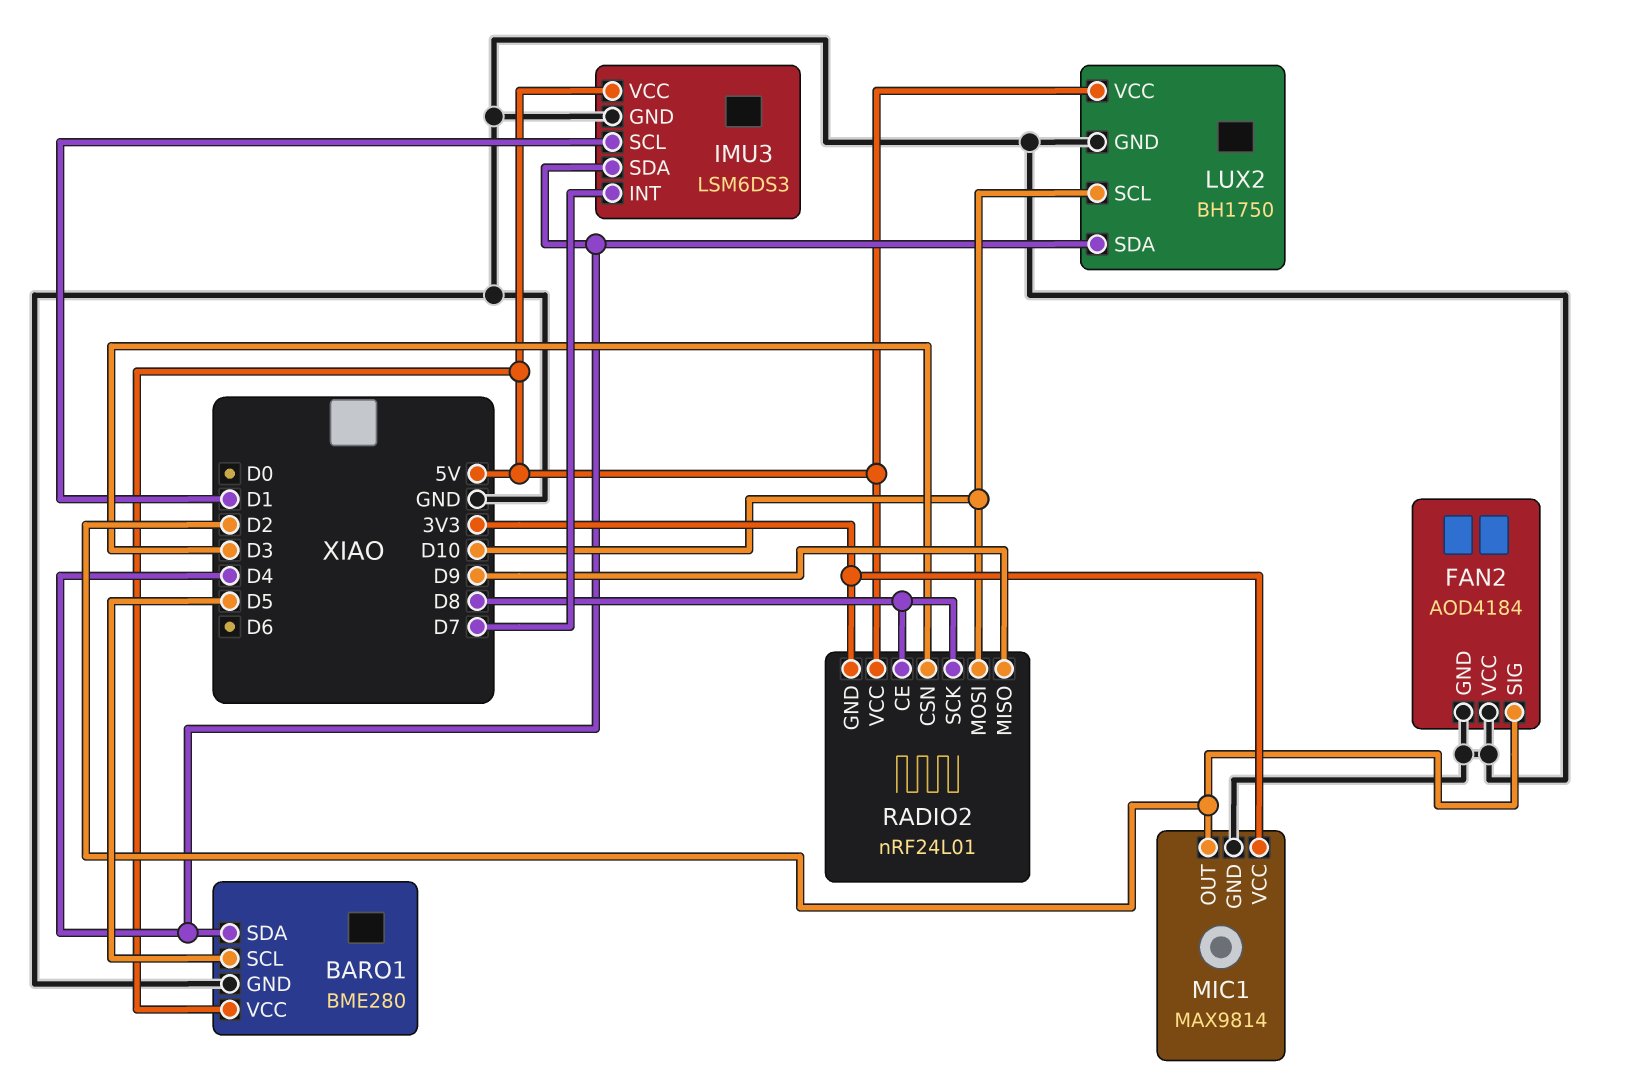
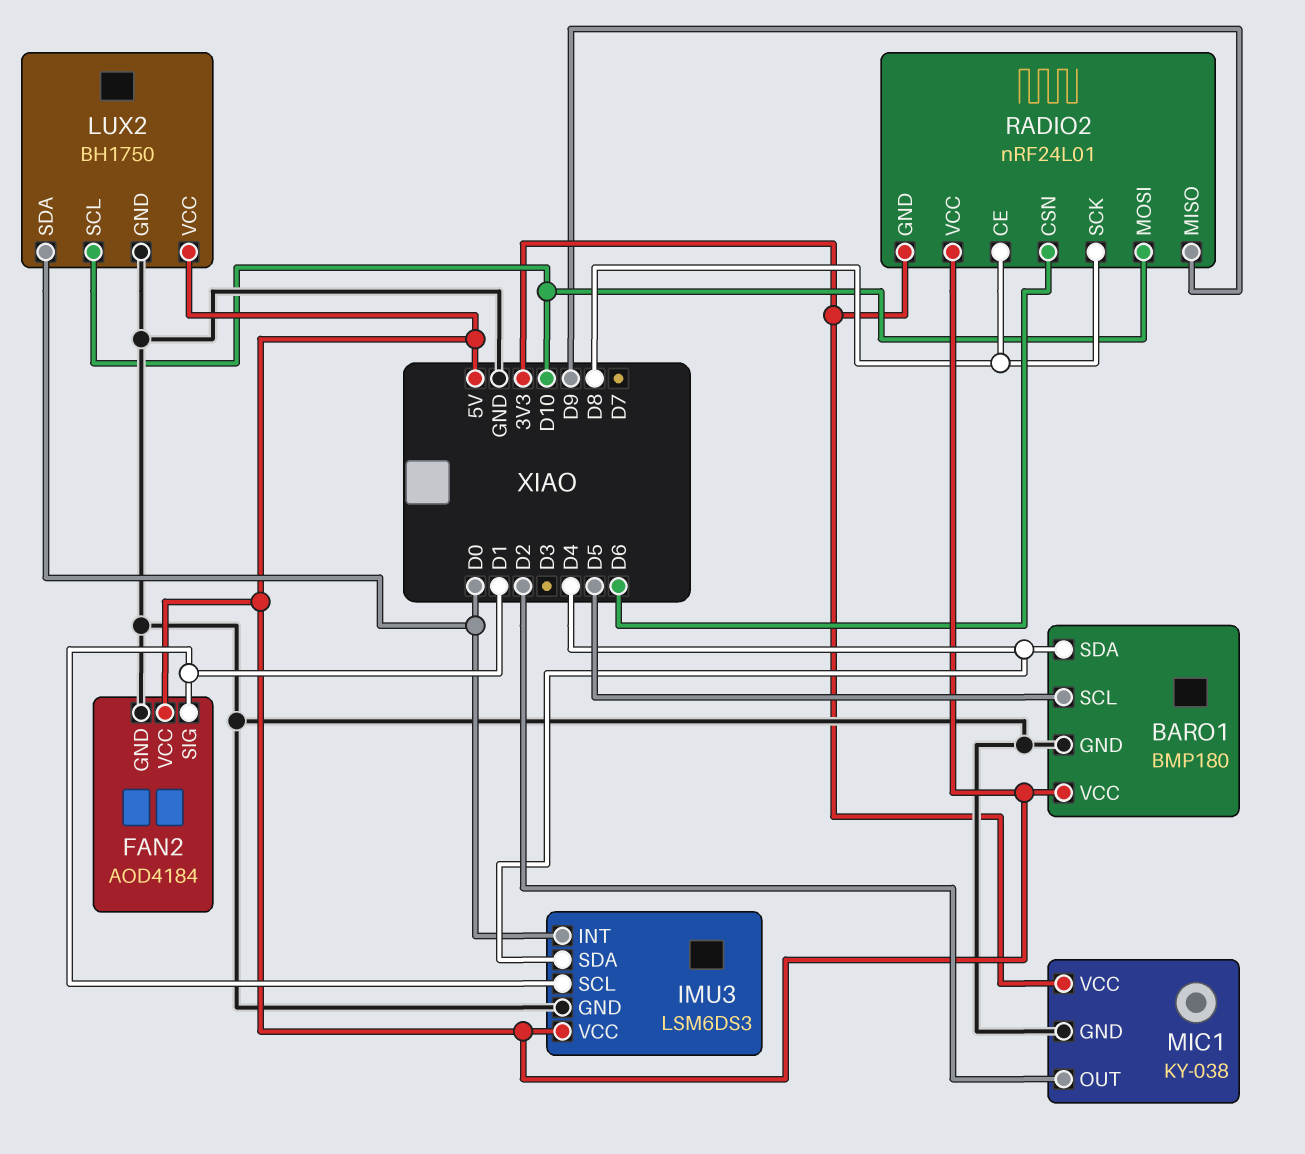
BARO1: BME280 -> BMP180
FAN2 pin SIG: D2 -> D1
FAN2 pin VCC: GND -> 5V
IMU3 pin INT: D7 -> D0
LUX2 pin SDA: D4 -> D0
MIC1: MAX9814 -> KY-038
RADIO2 pin CSN: D3 -> D6

